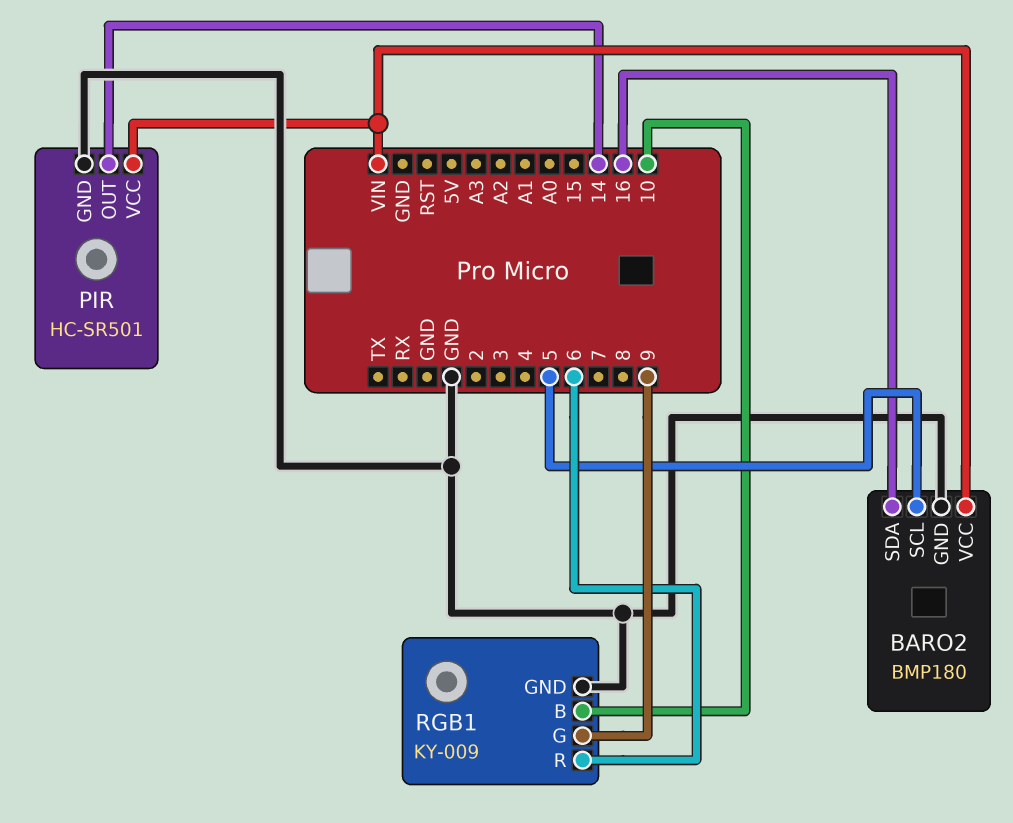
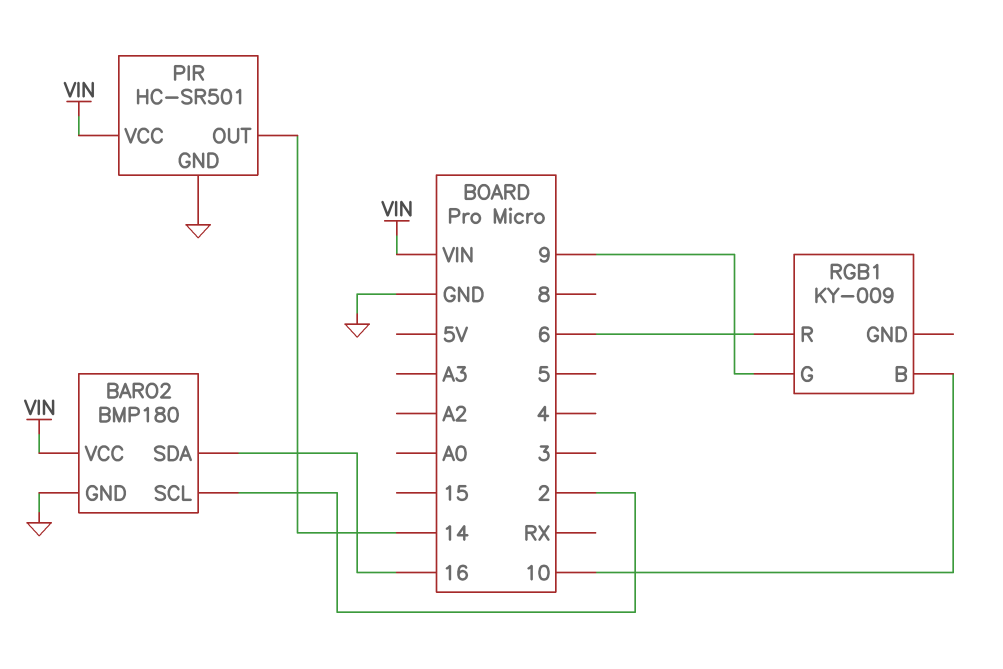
BARO2 pin SCL: 5 -> 2
RGB1 pin GND: GND -> none

